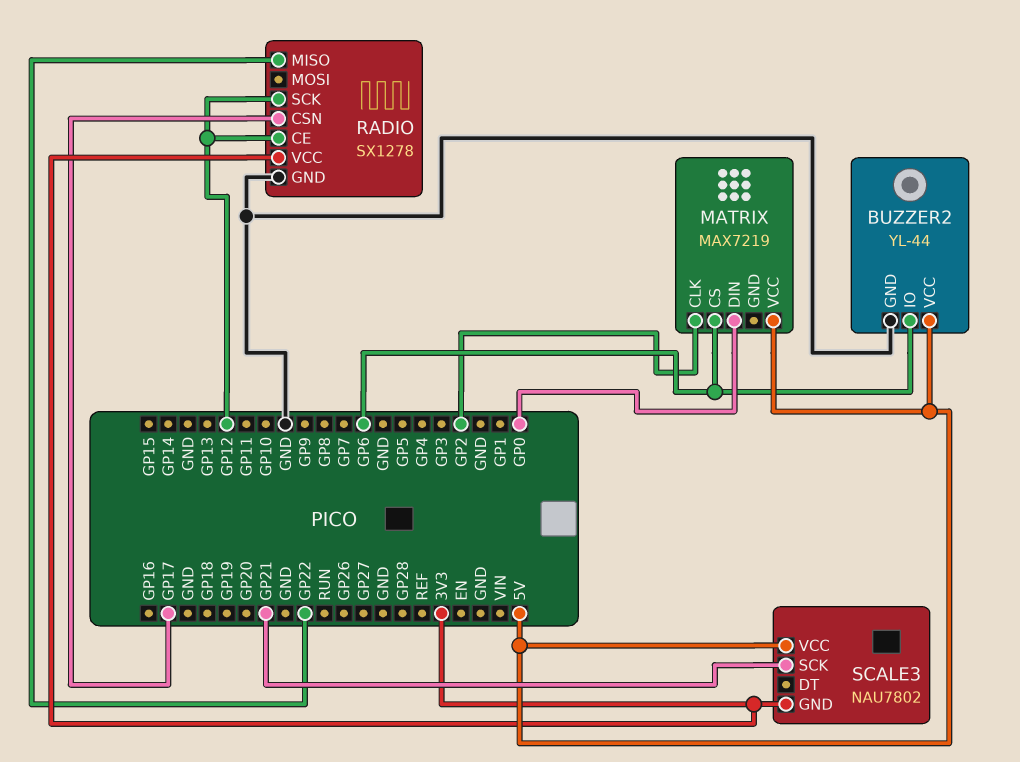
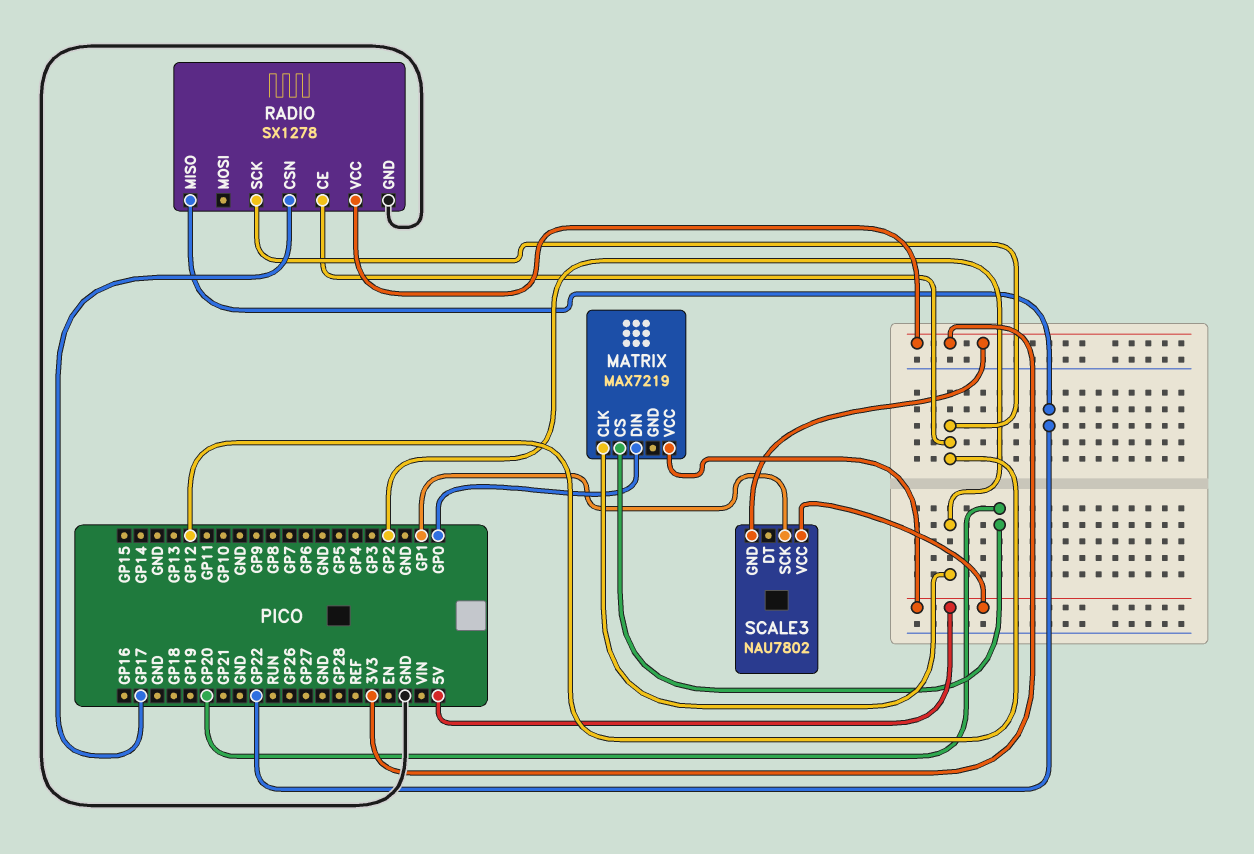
BUZZER2: YL-44 -> none
BUZZER2 pin GND: GND -> none
BUZZER2 pin IO: GP6 -> none
BUZZER2 pin VCC: 5V -> none
MATRIX pin CS: GP6 -> GP20
SCALE3 pin SCK: GP21 -> GP1

